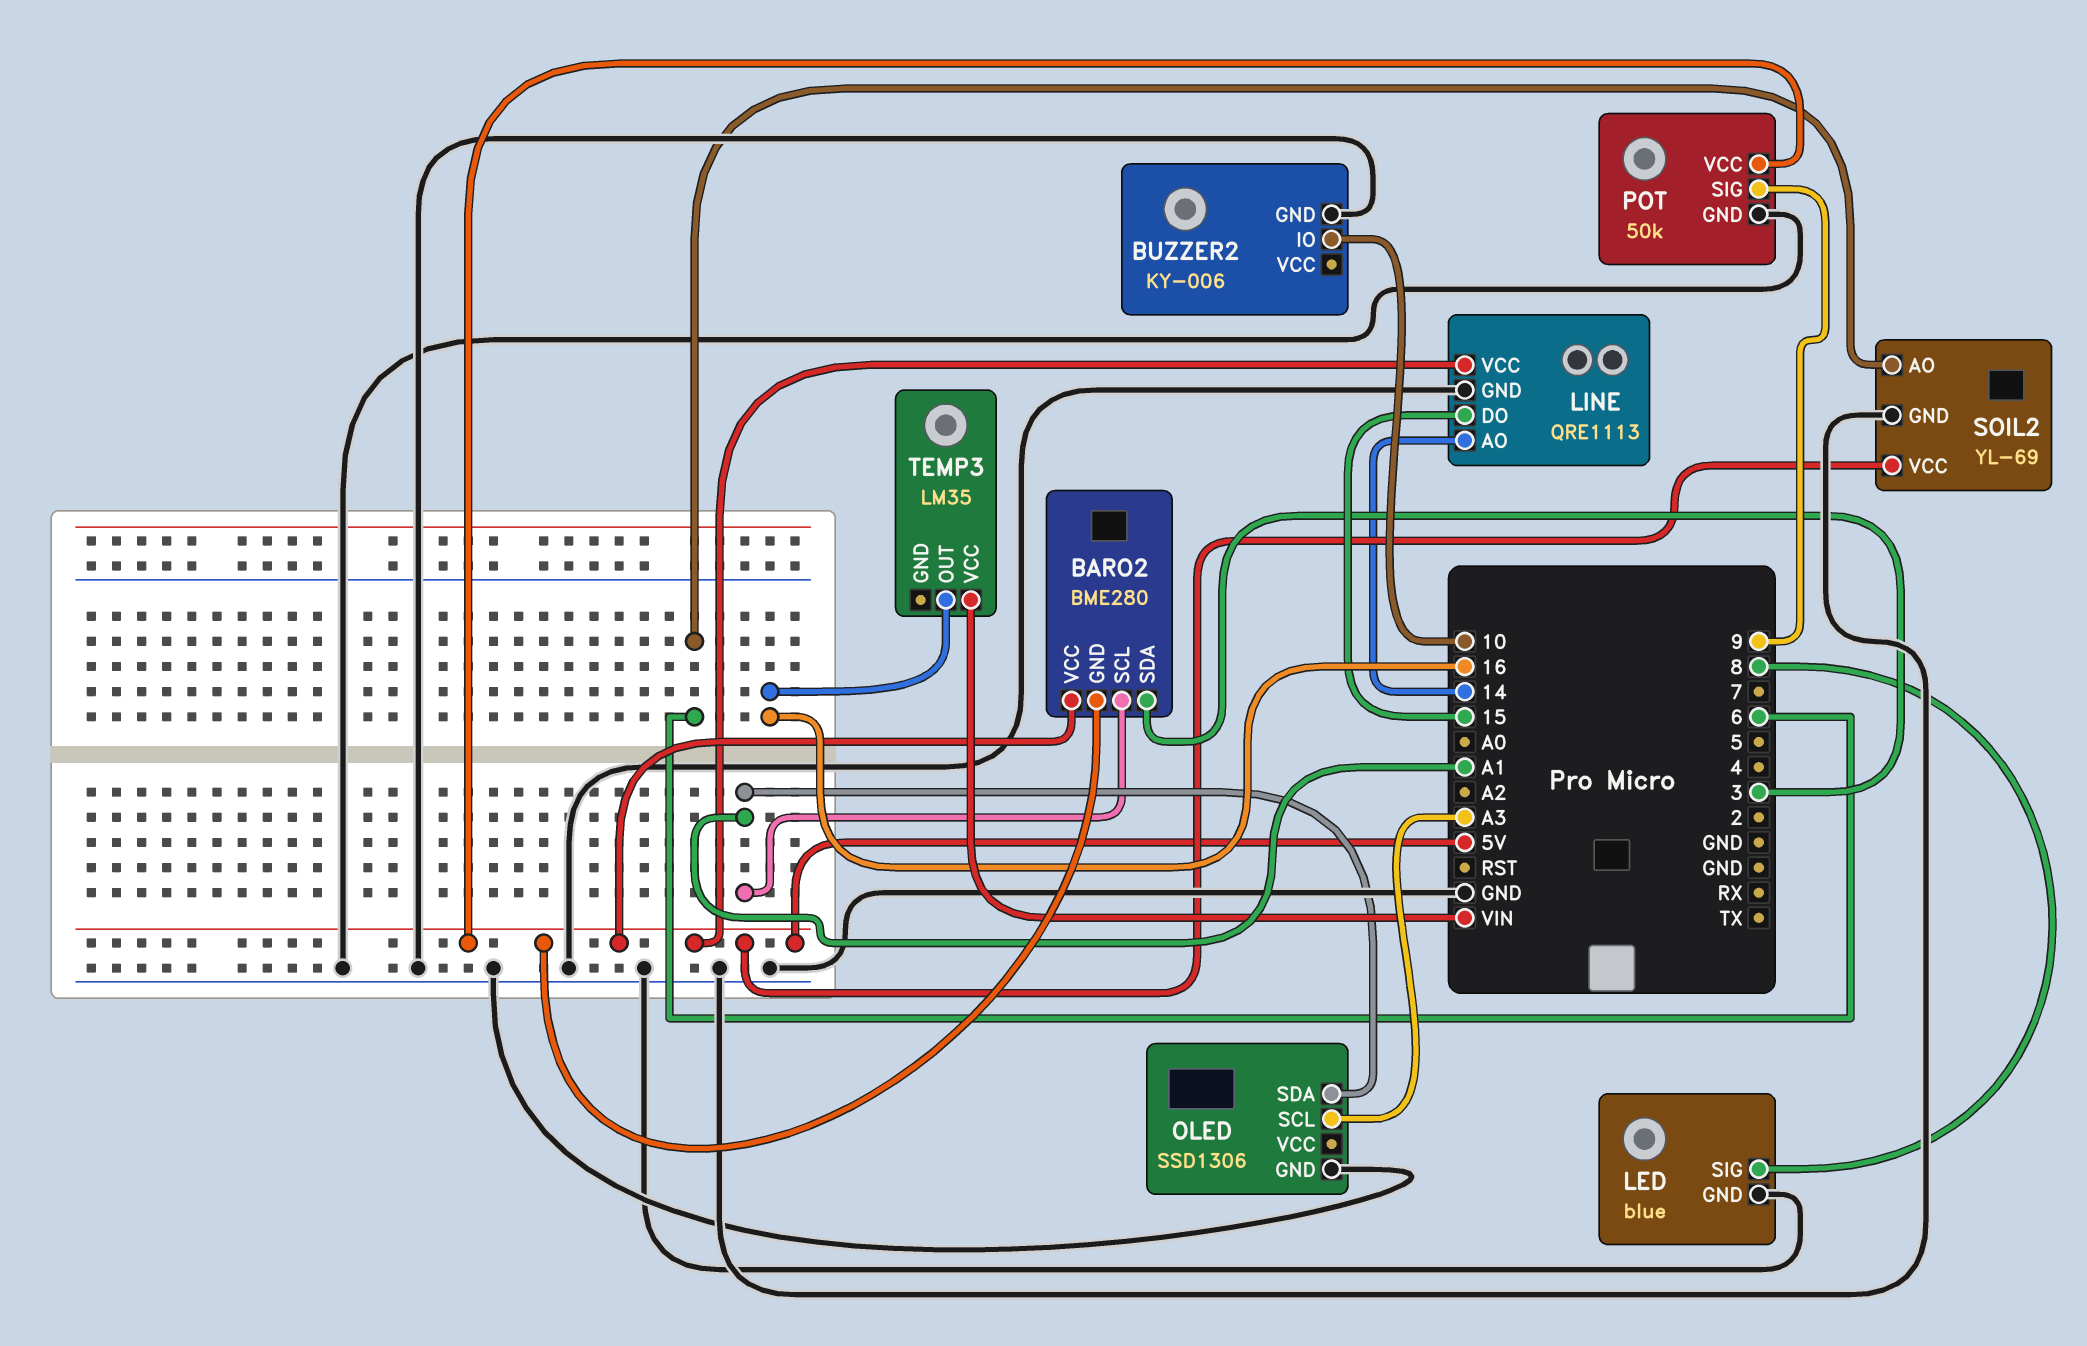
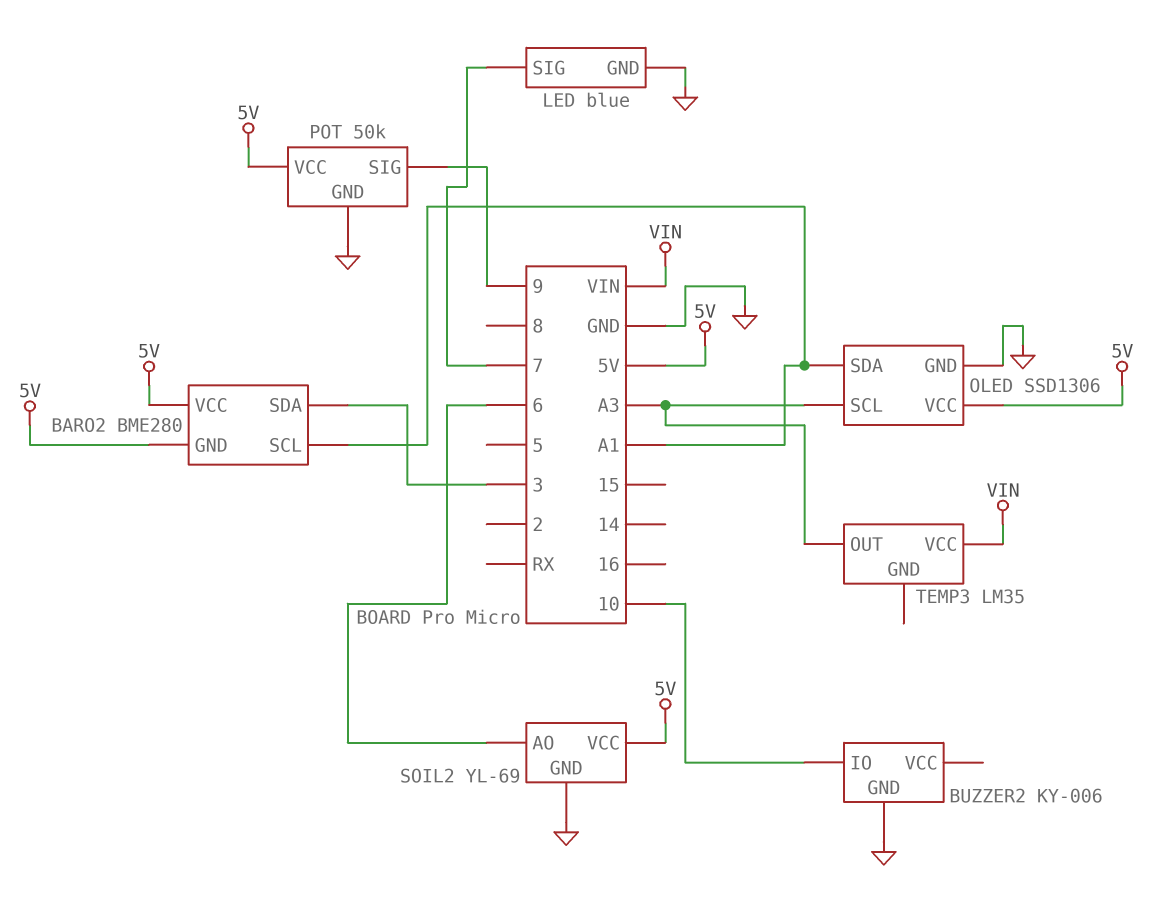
LED pin SIG: 8 -> 7
LINE: QRE1113 -> none
LINE pin AO: 14 -> none
LINE pin DO: 15 -> none
LINE pin GND: GND -> none
LINE pin VCC: 5V -> none
OLED pin VCC: none -> 5V
TEMP3 pin OUT: 16 -> A3

